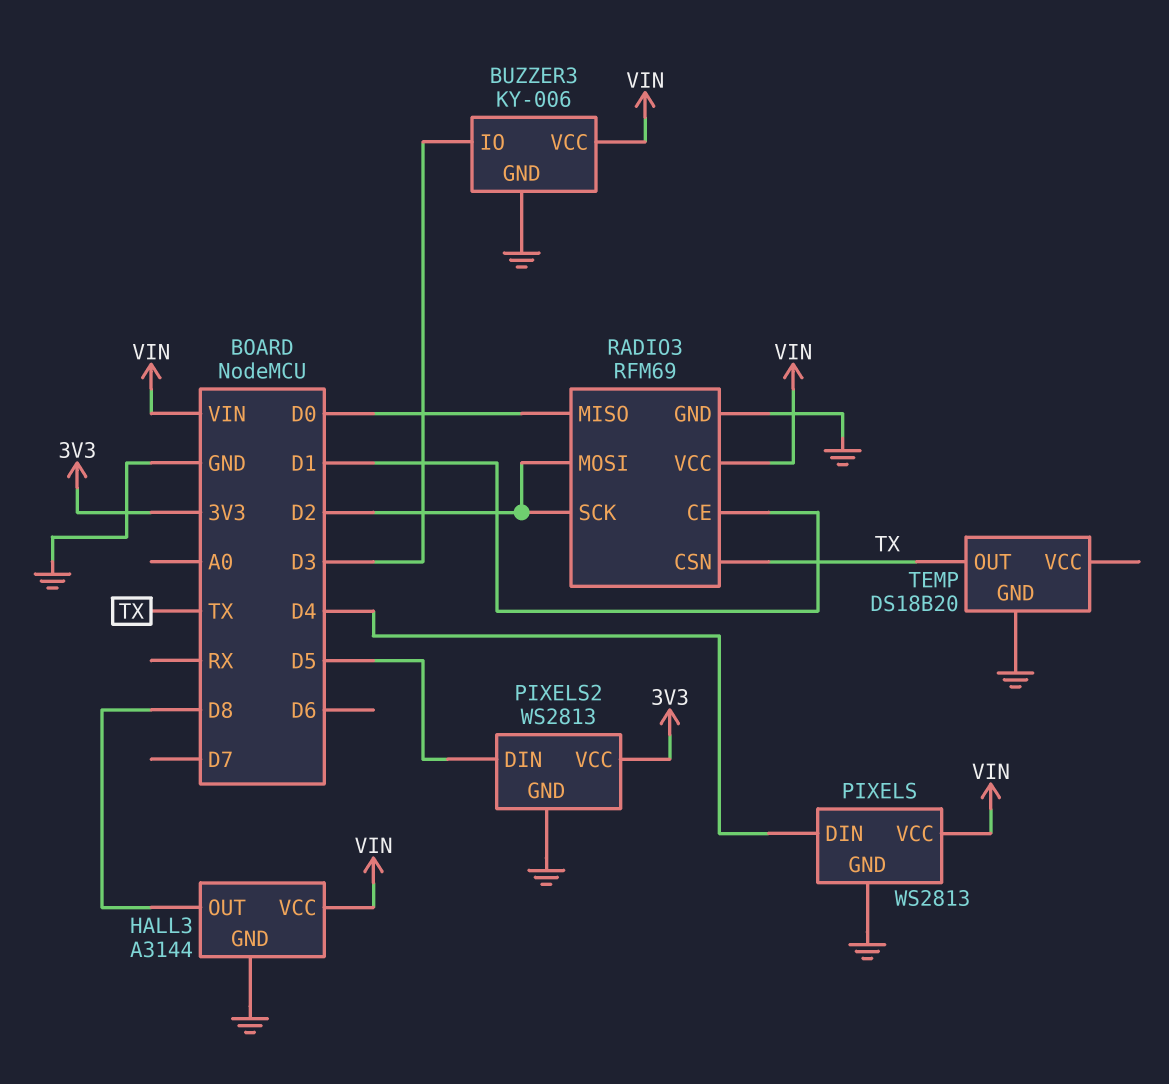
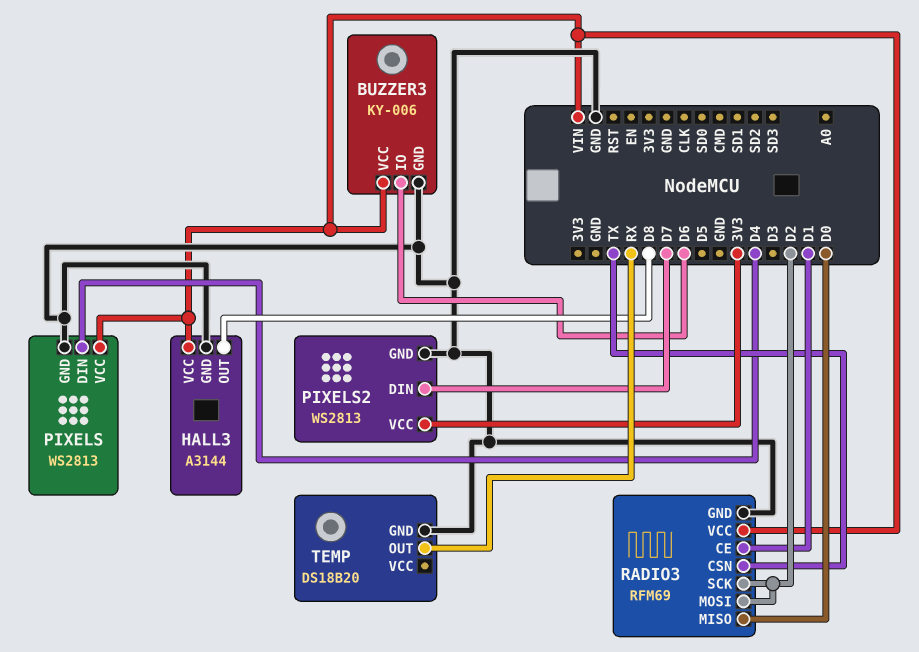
BUZZER3 pin IO: D3 -> D6
PIXELS2 pin DIN: D5 -> D7
TEMP pin OUT: TX -> RX

